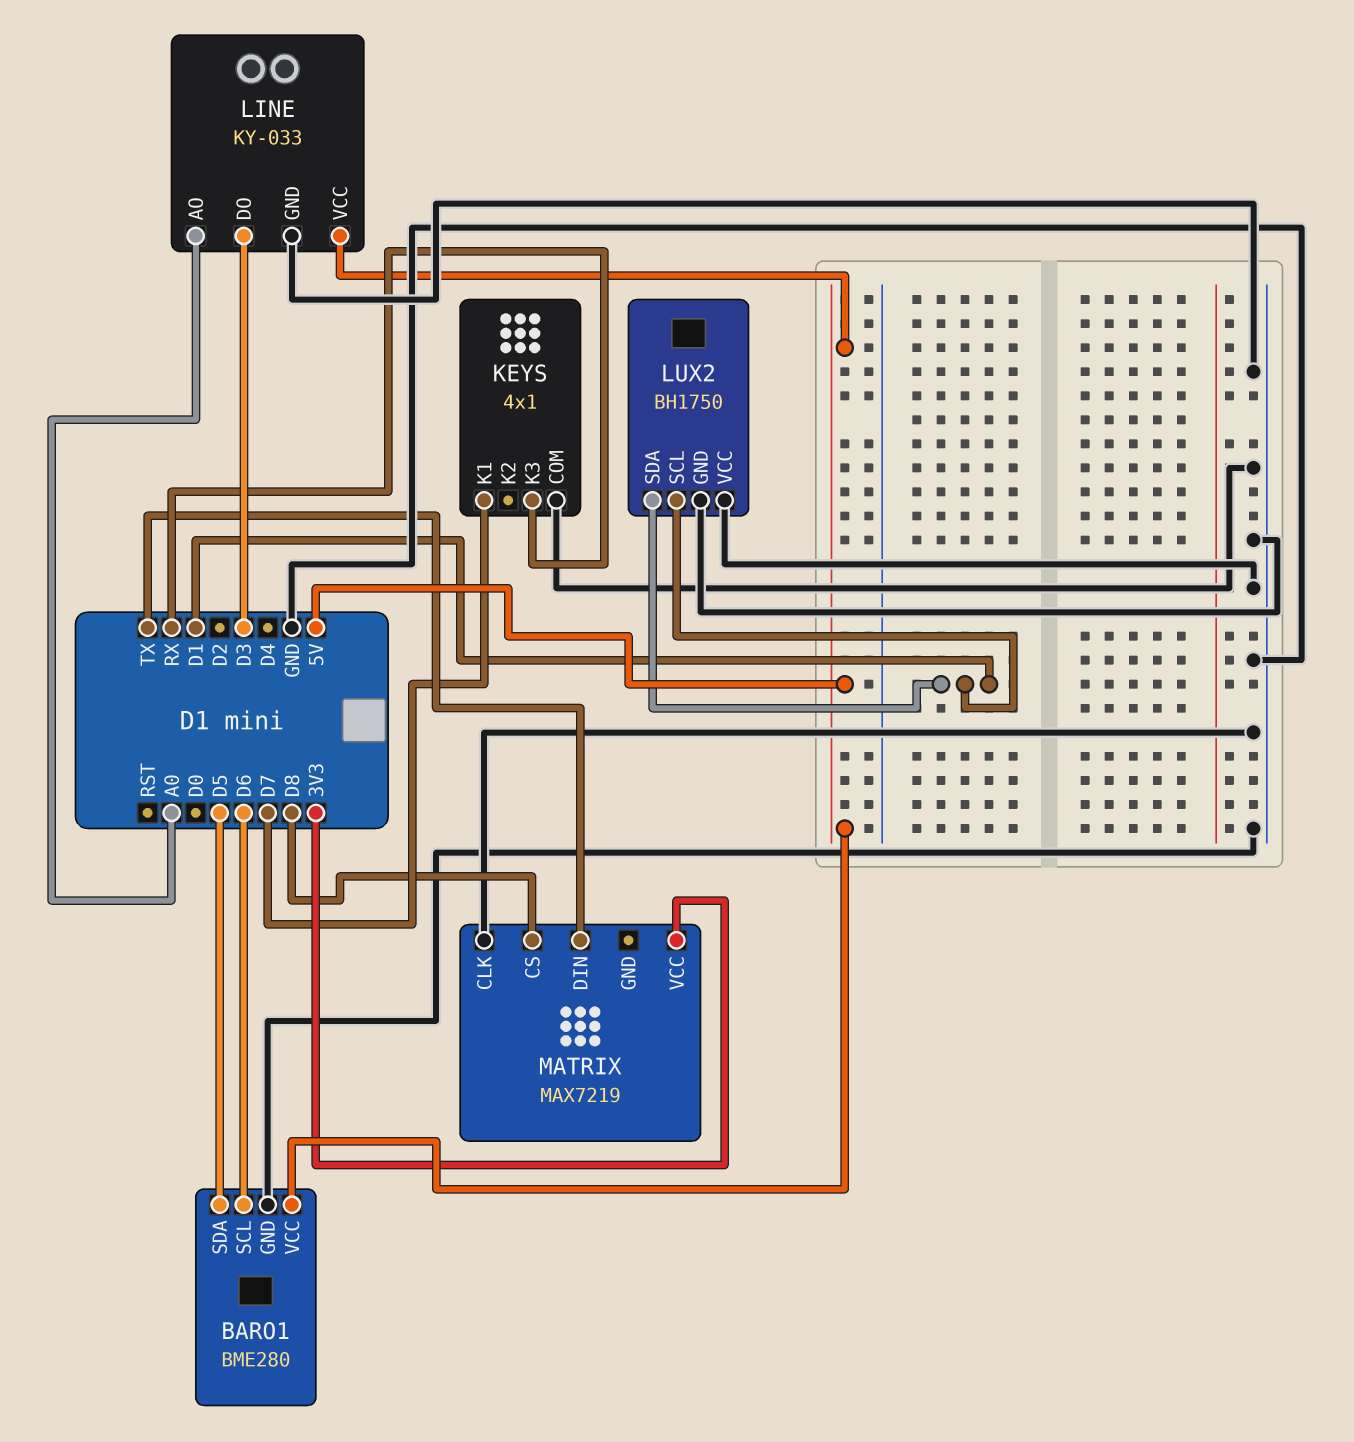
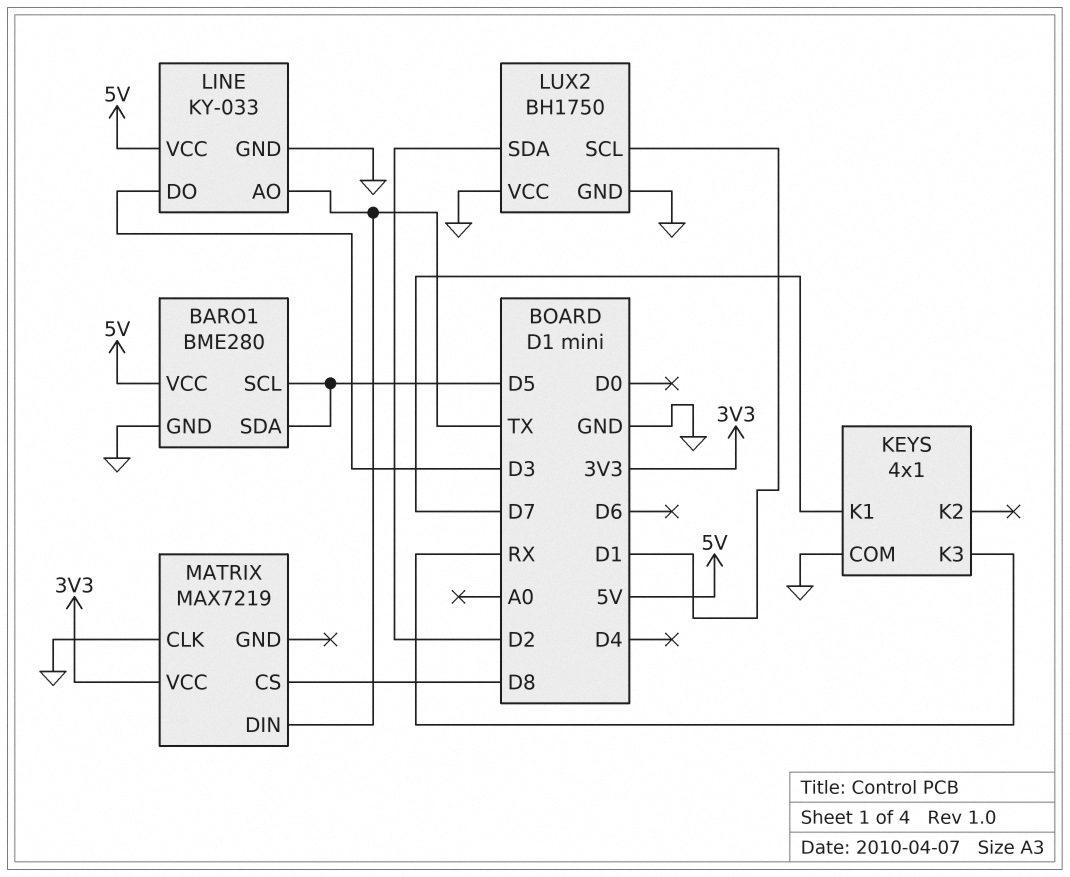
BARO1 pin SCL: D6 -> D5
LINE pin AO: A0 -> TX
LUX2 pin SDA: D1 -> D2

